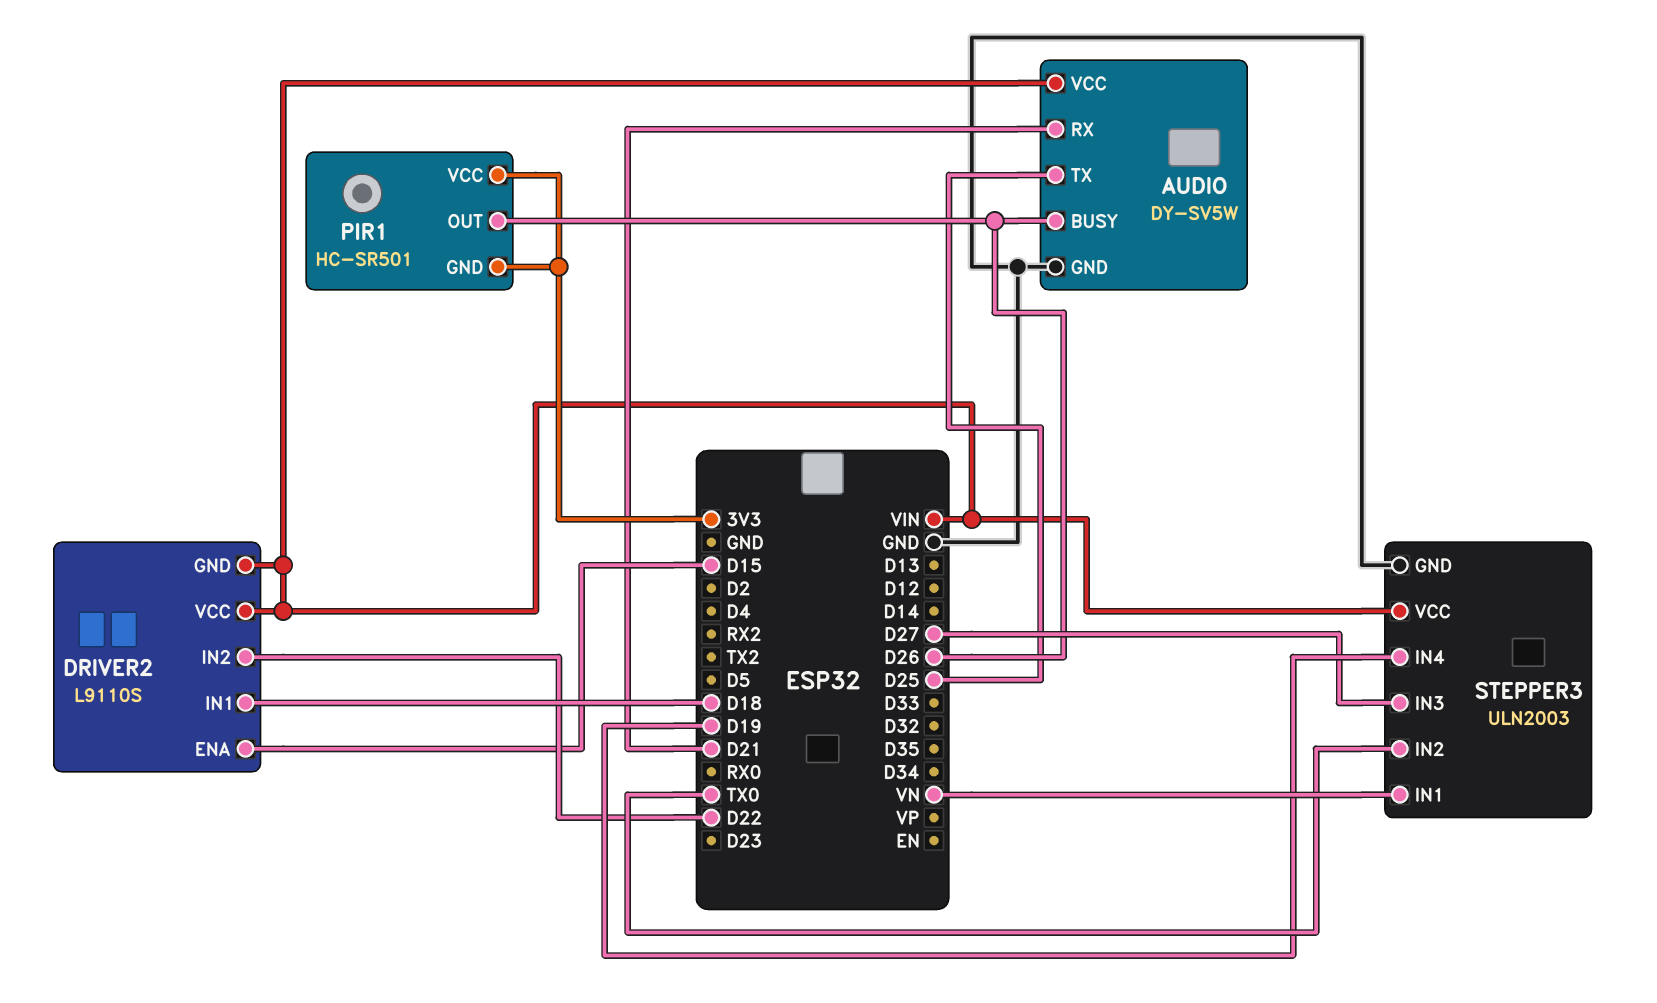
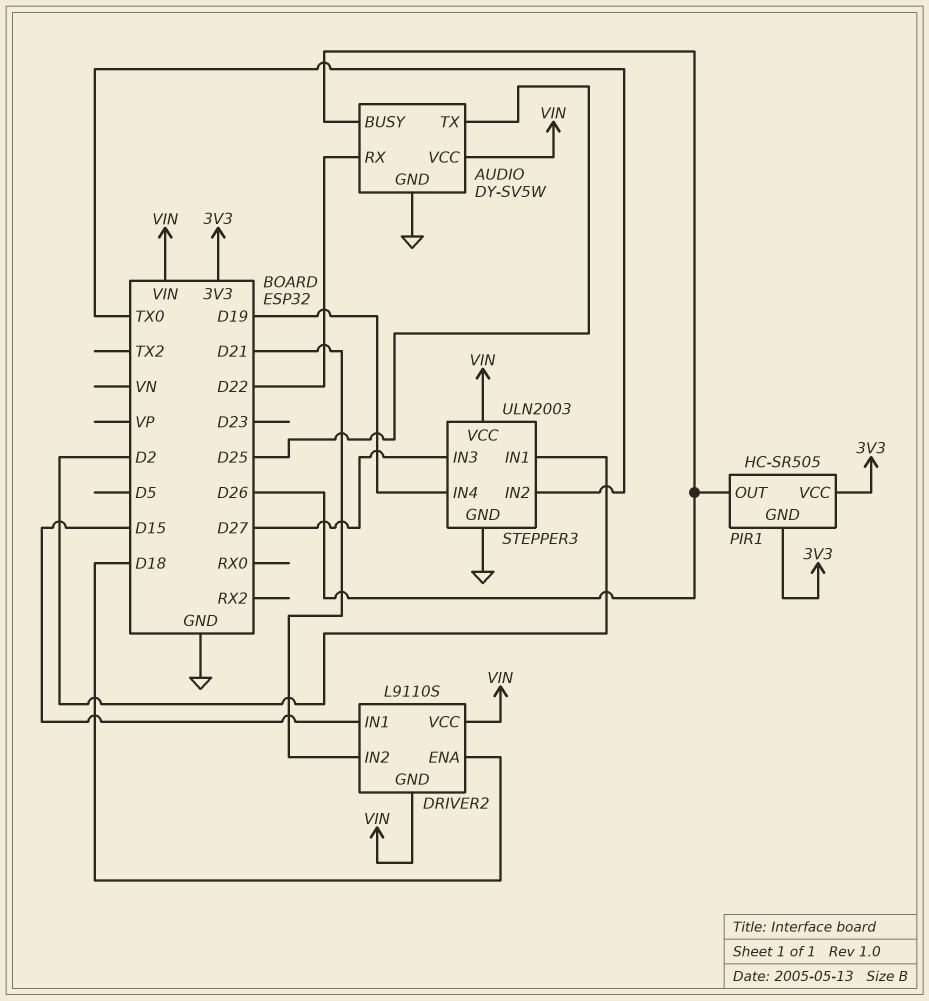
AUDIO pin RX: D21 -> D22
DRIVER2 pin ENA: D15 -> D18
DRIVER2 pin IN1: D18 -> D15
DRIVER2 pin IN2: D22 -> D21
PIR1: HC-SR501 -> HC-SR505
STEPPER3 pin IN1: VN -> D2

